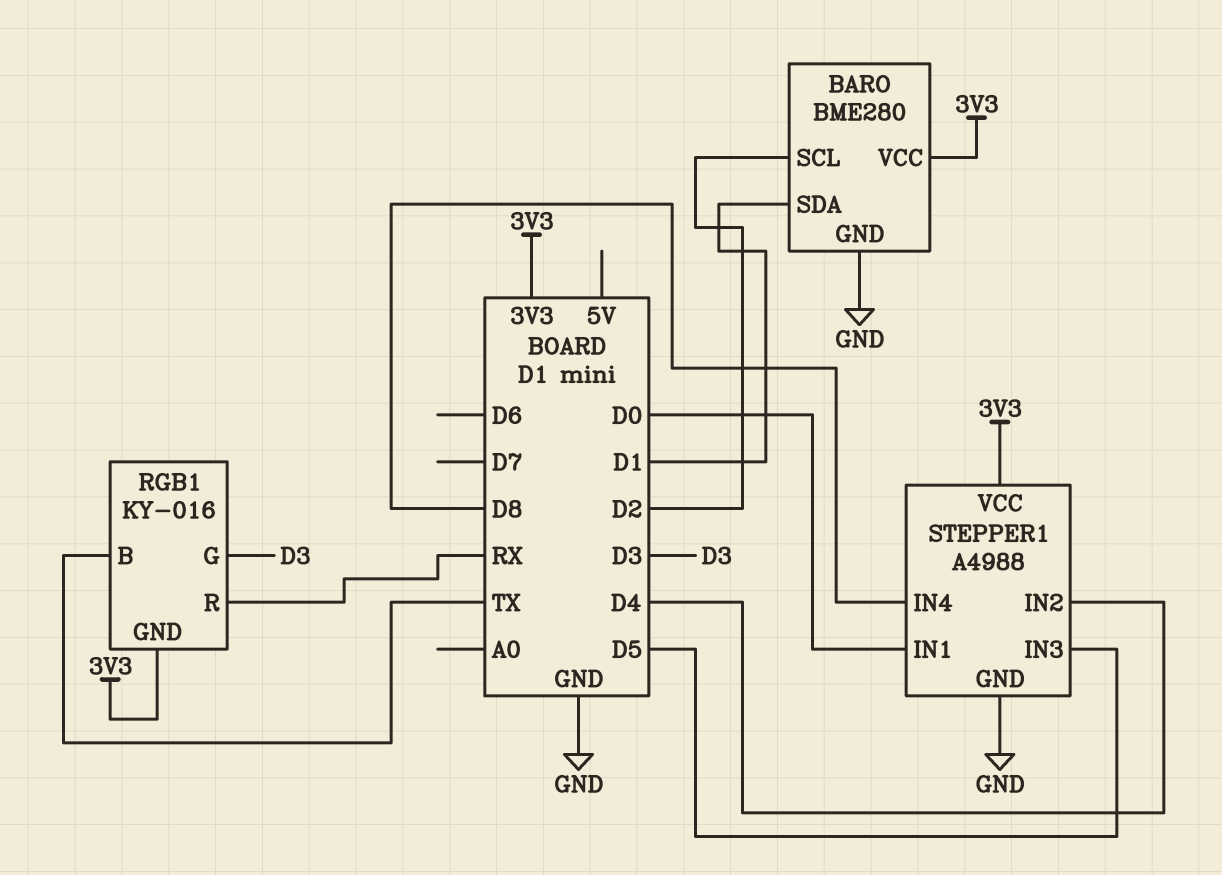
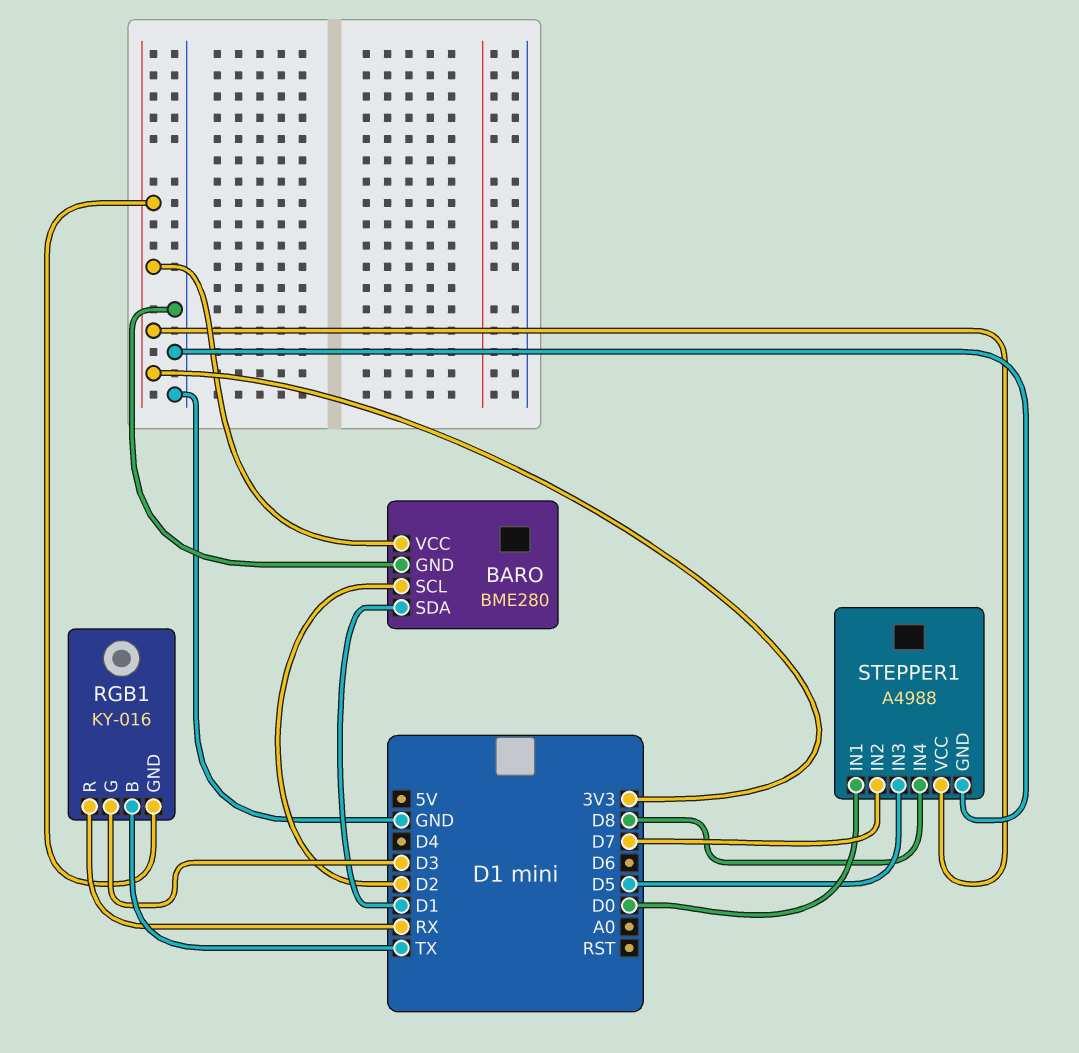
STEPPER1 pin IN2: D4 -> D7

